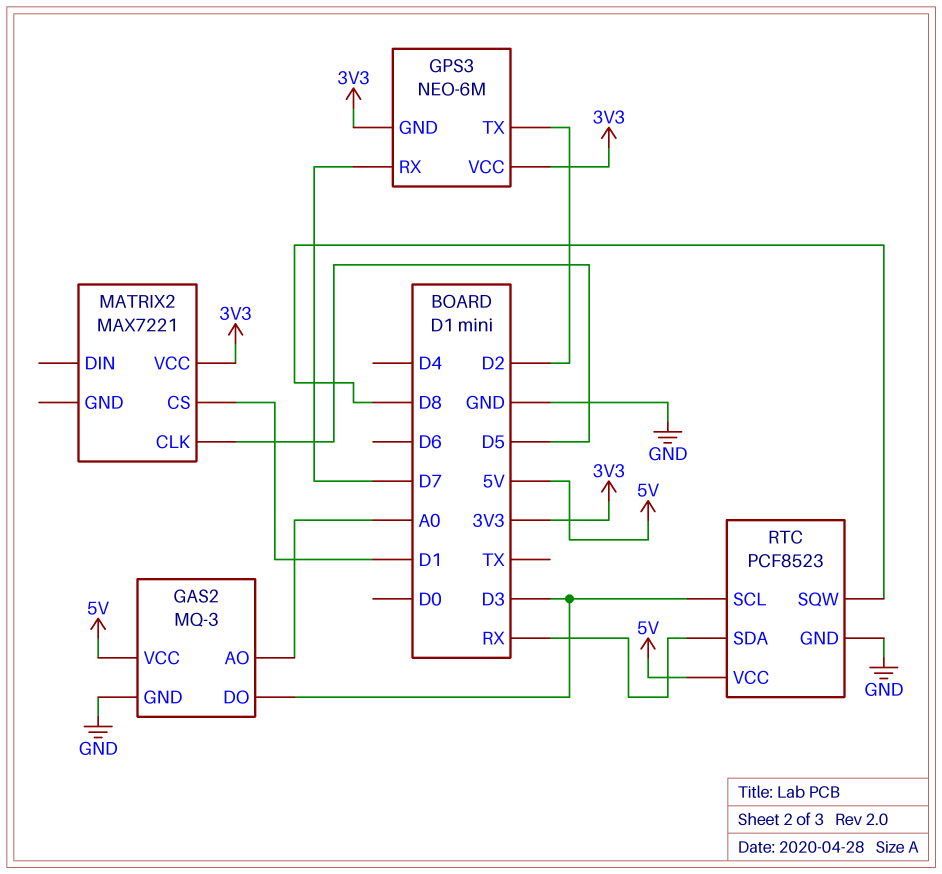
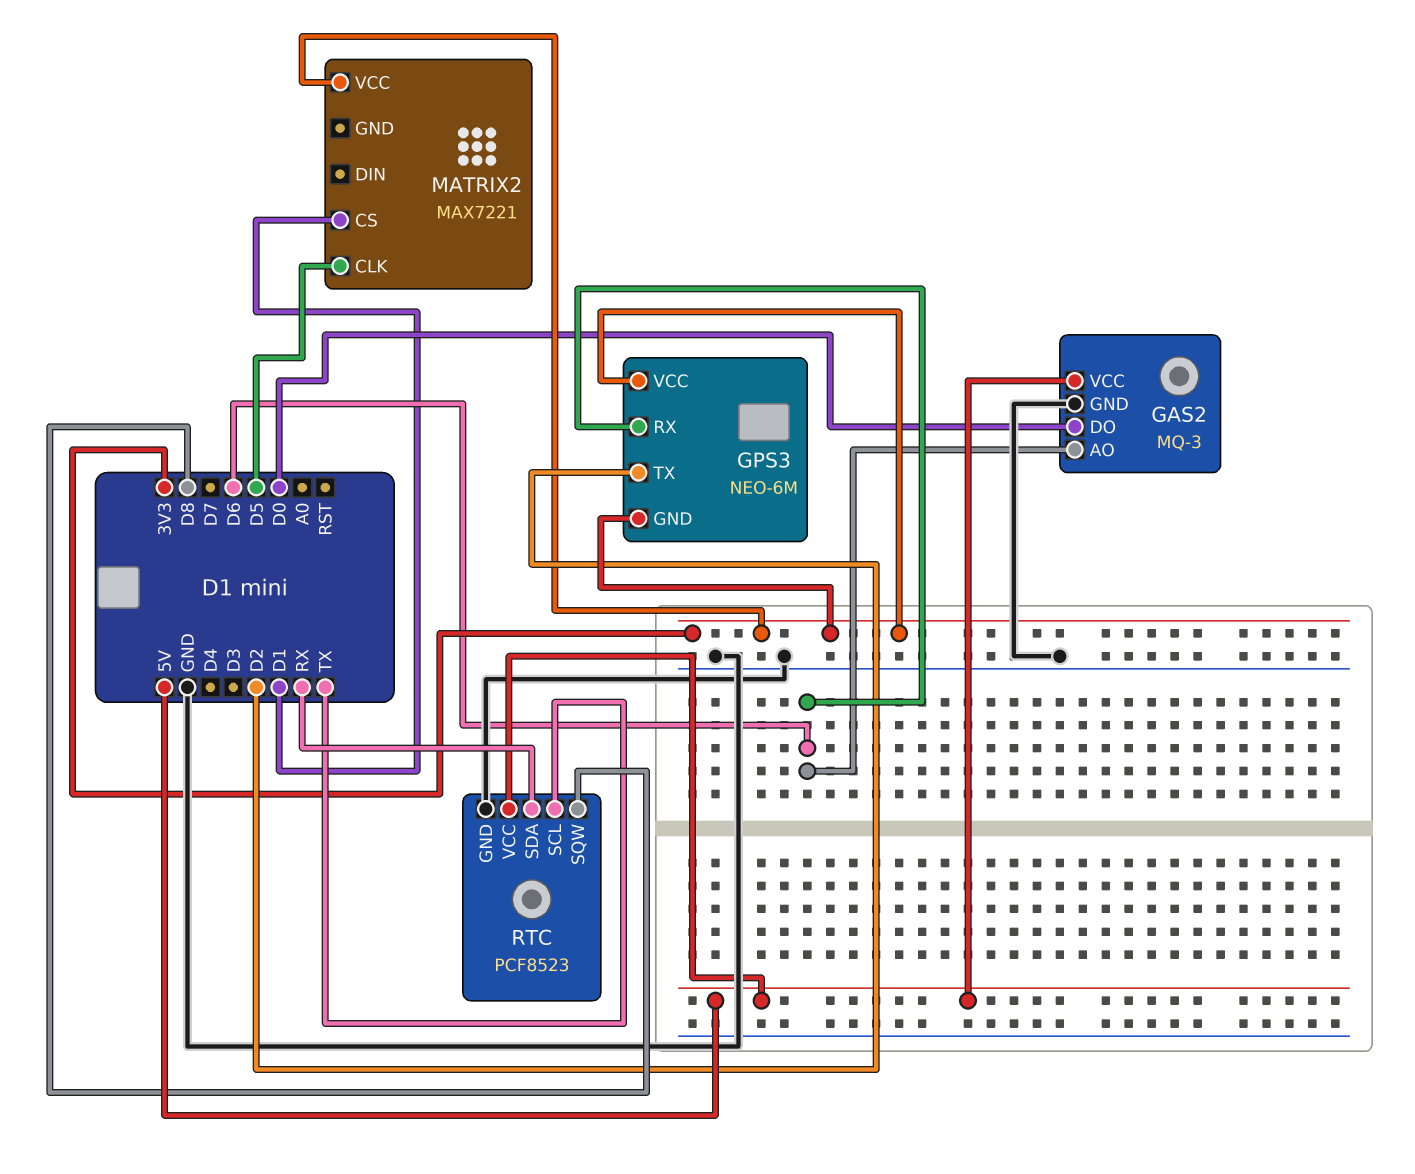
GAS2 pin AO: A0 -> D6
GAS2 pin DO: D3 -> D0
GPS3 pin RX: D7 -> D6
RTC pin SCL: D3 -> TX

